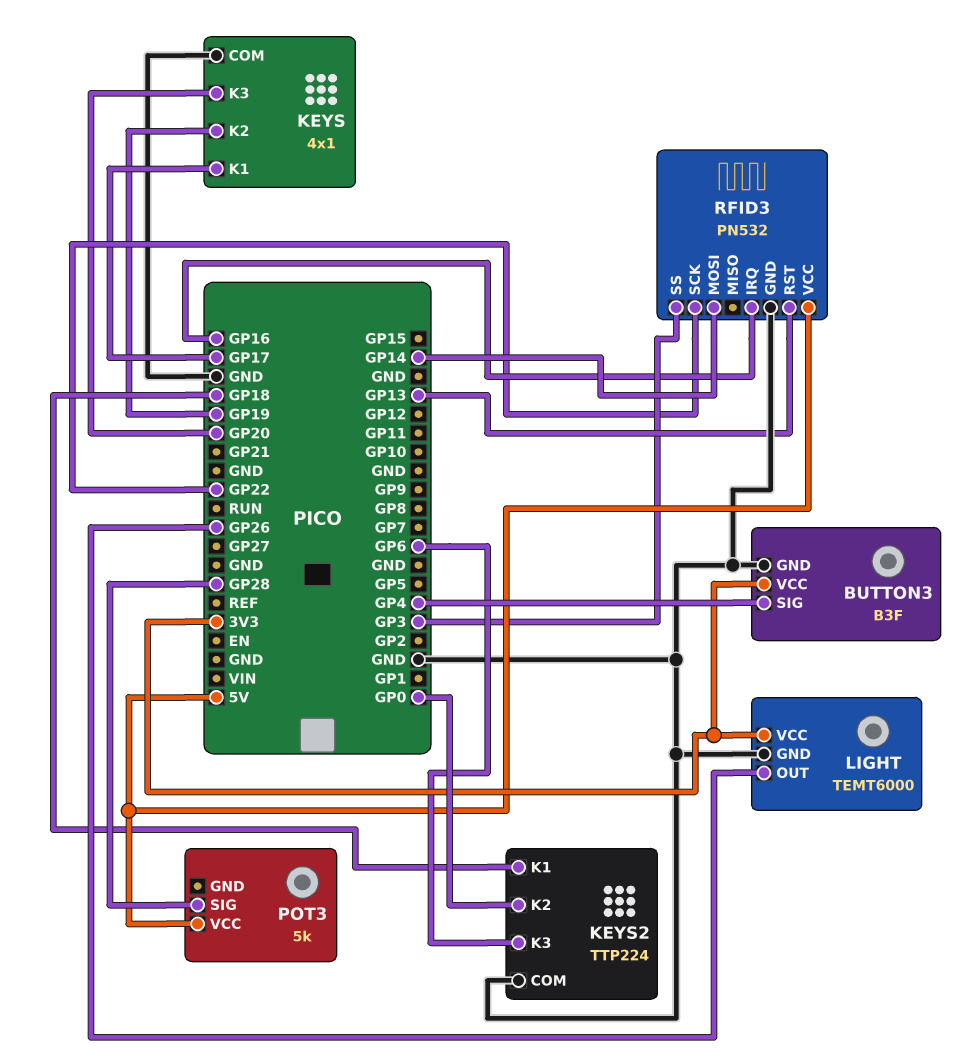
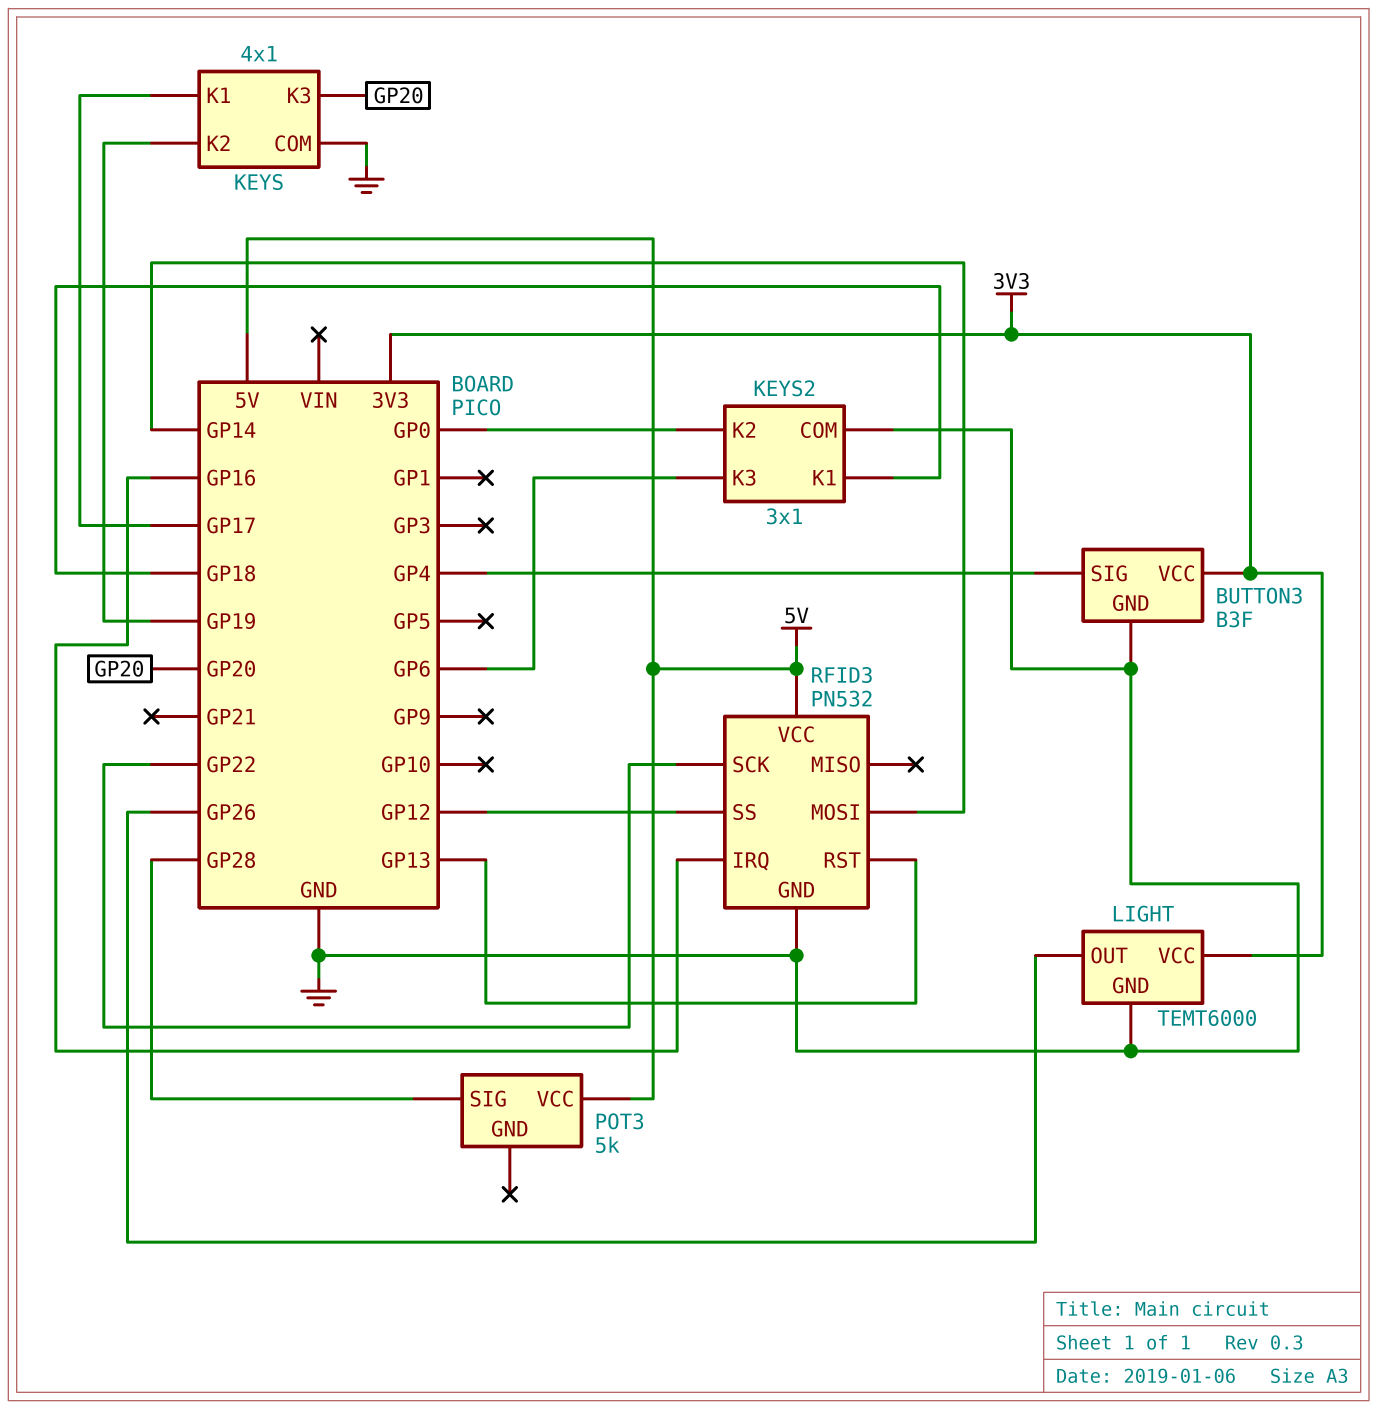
KEYS2: TTP224 -> 3x1
RFID3 pin SS: GP3 -> GP12

